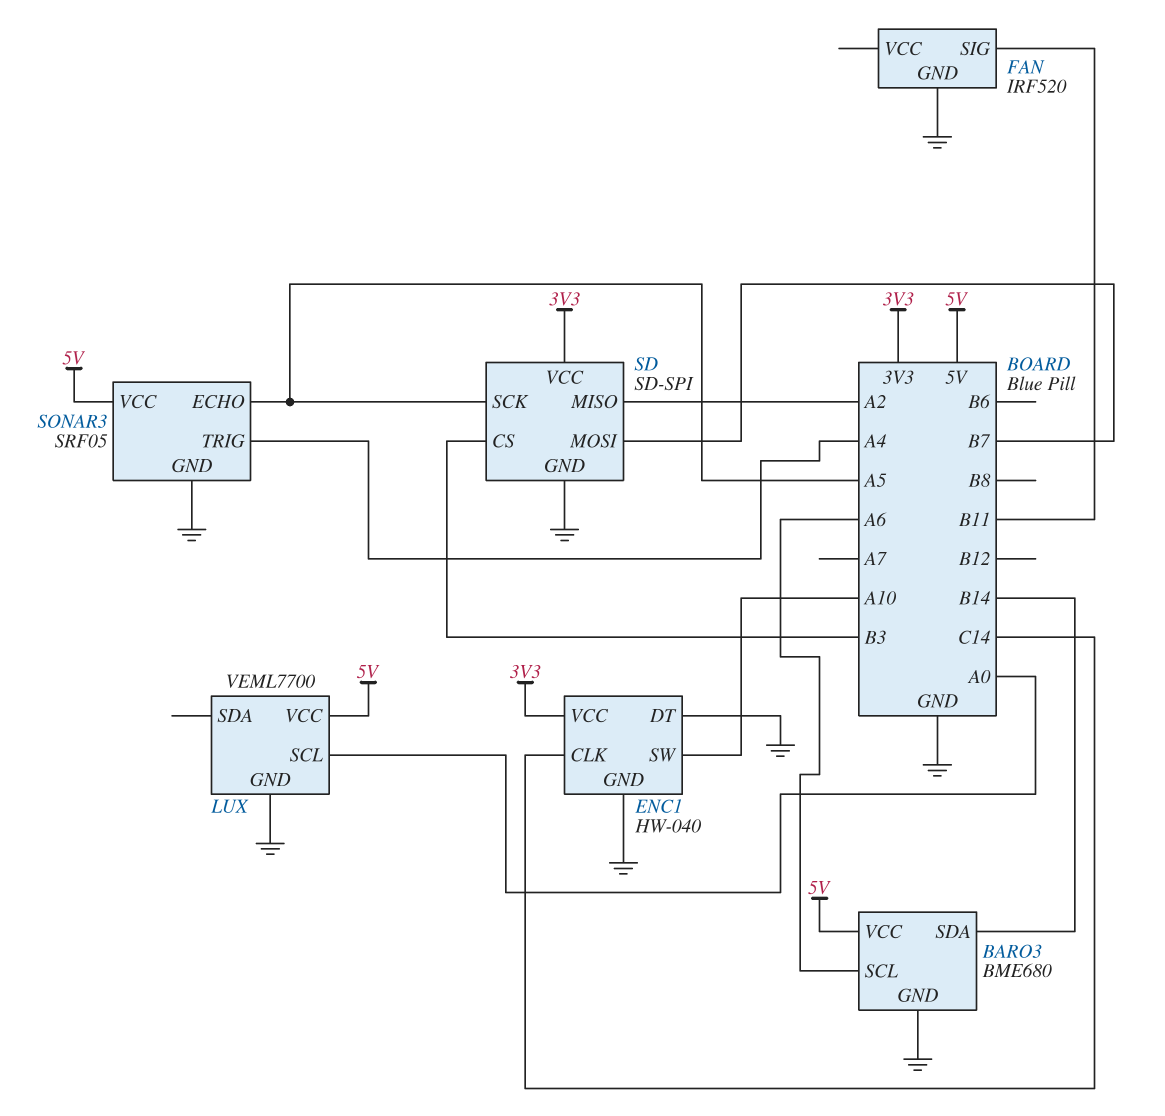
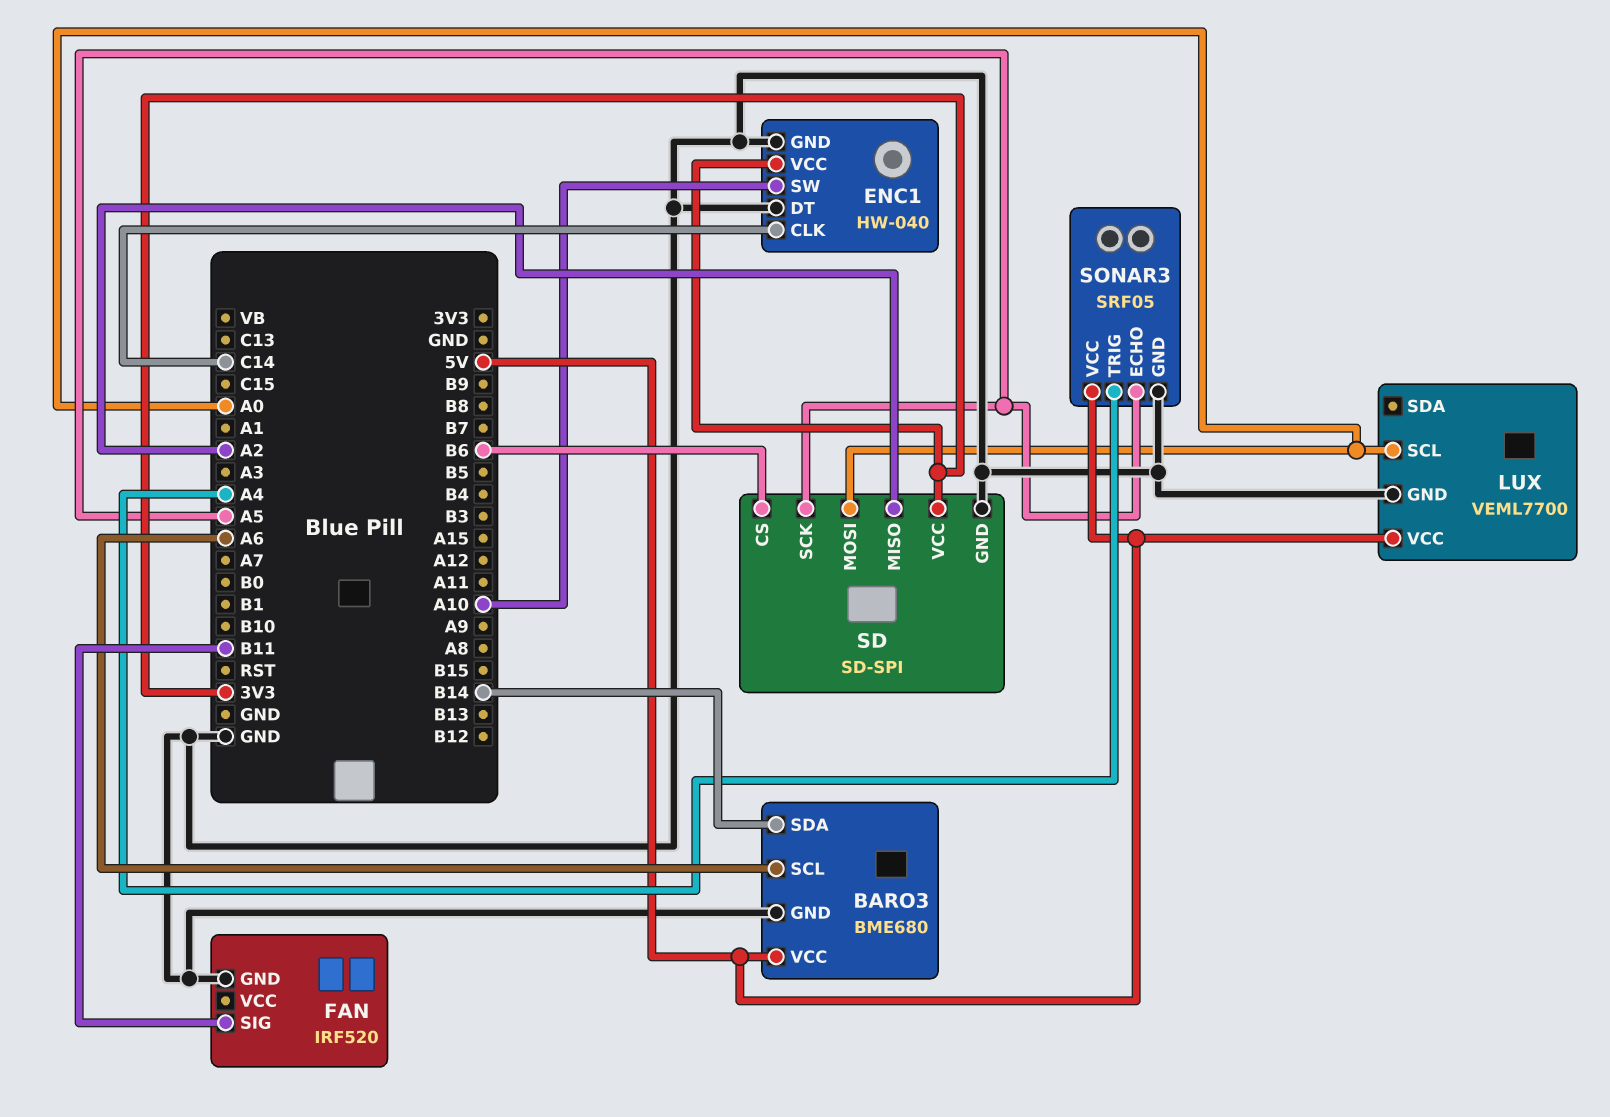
SD pin CS: B3 -> B6
SD pin MOSI: B7 -> A0

